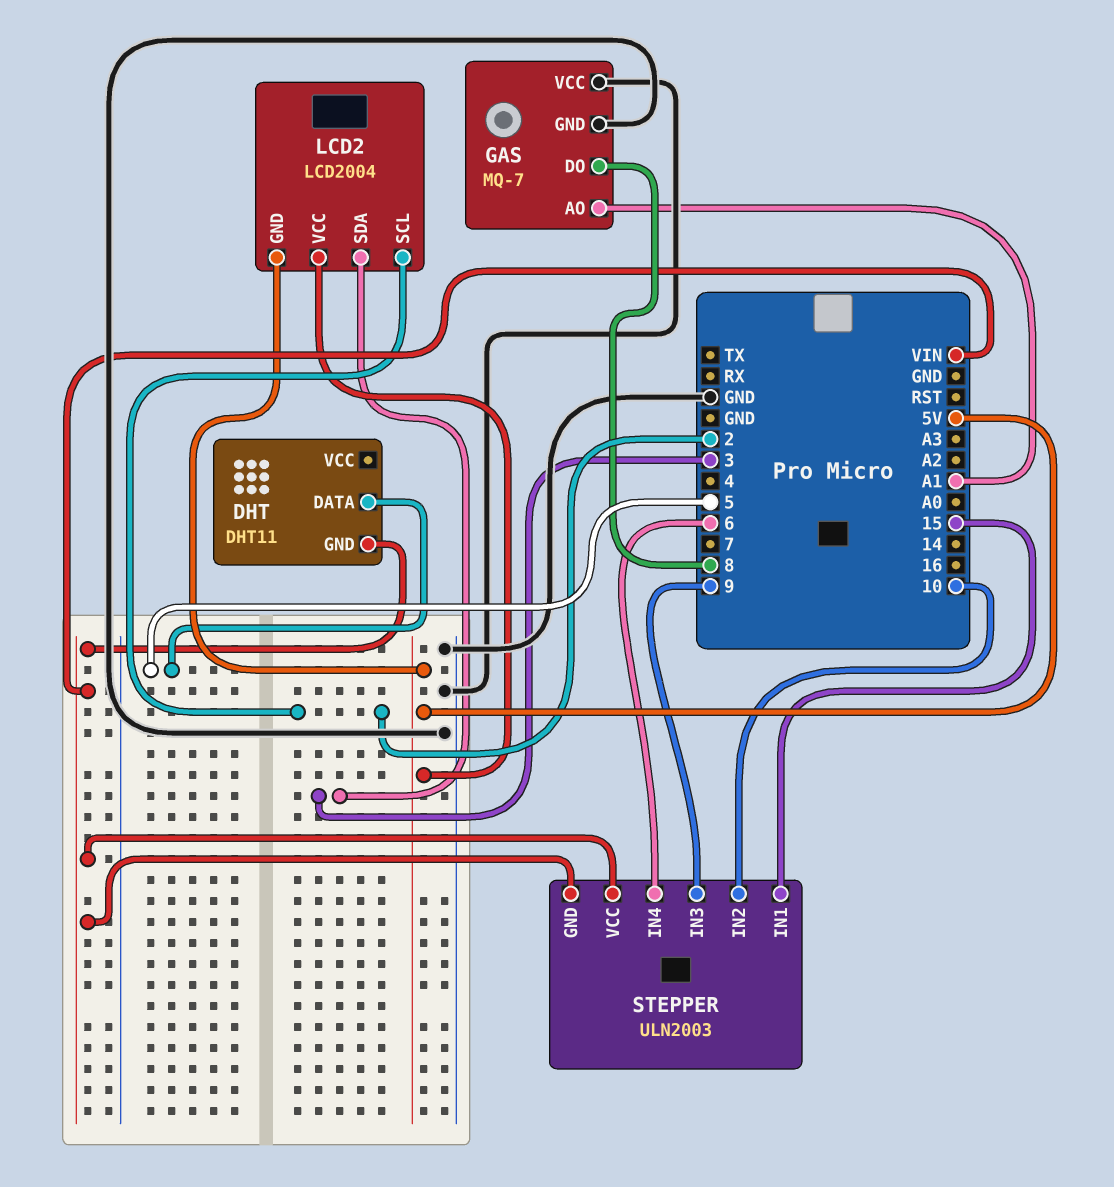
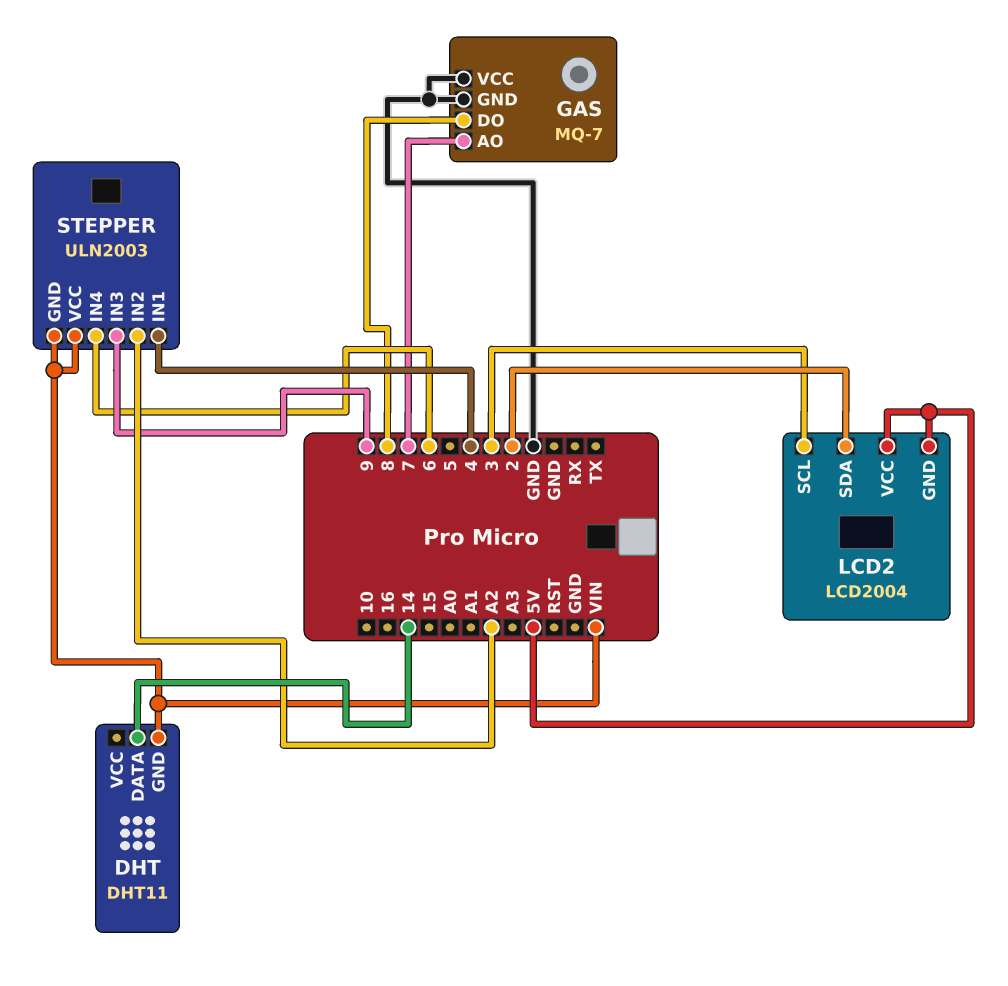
DHT pin DATA: 5 -> 14
GAS pin AO: A1 -> 7
LCD2 pin SCL: 2 -> 3
LCD2 pin SDA: 3 -> 2
STEPPER pin IN1: 15 -> 4
STEPPER pin IN2: 10 -> A2

